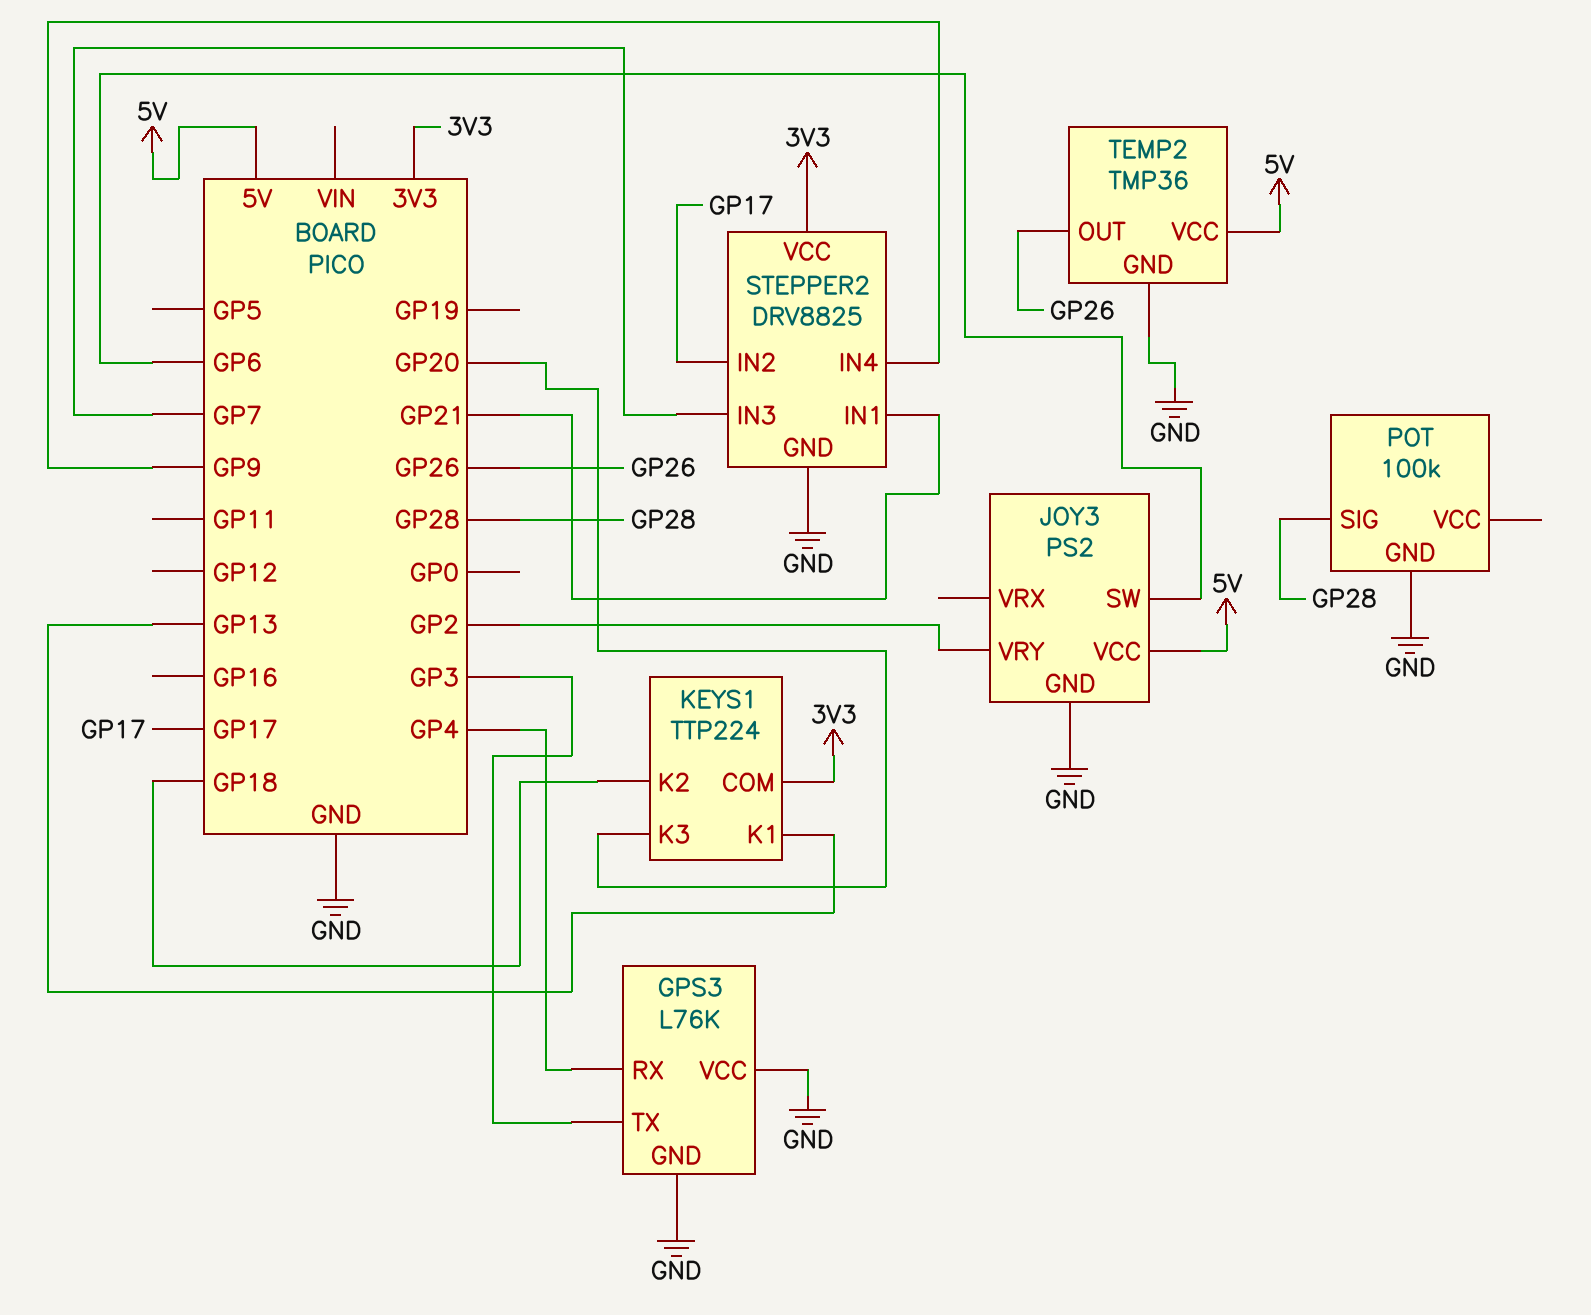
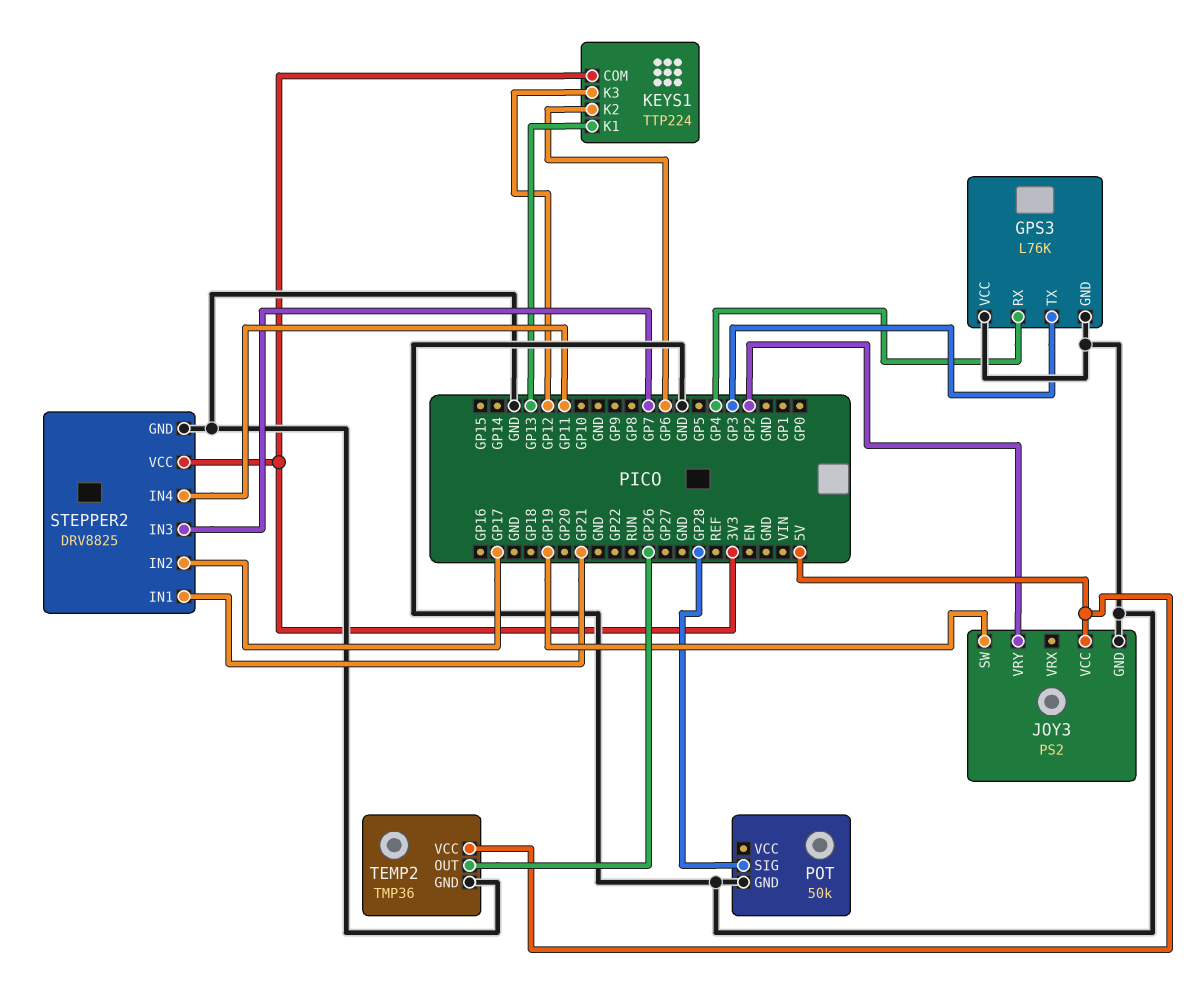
JOY3 pin SW: GP6 -> GP19
KEYS1 pin K2: GP18 -> GP6
KEYS1 pin K3: GP20 -> GP12
POT: 100k -> 50k
STEPPER2 pin IN4: GP9 -> GP11

